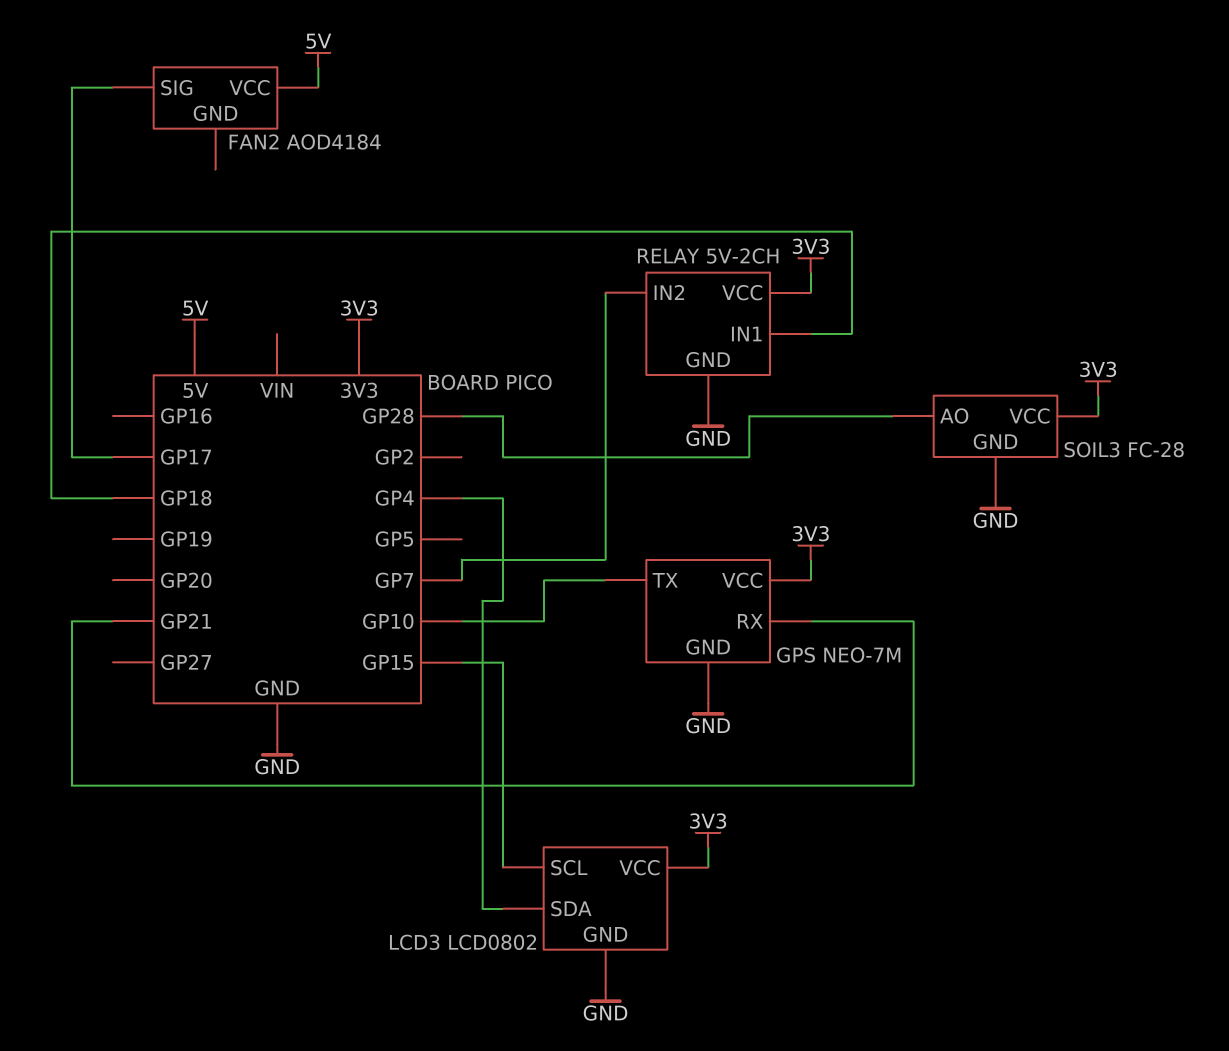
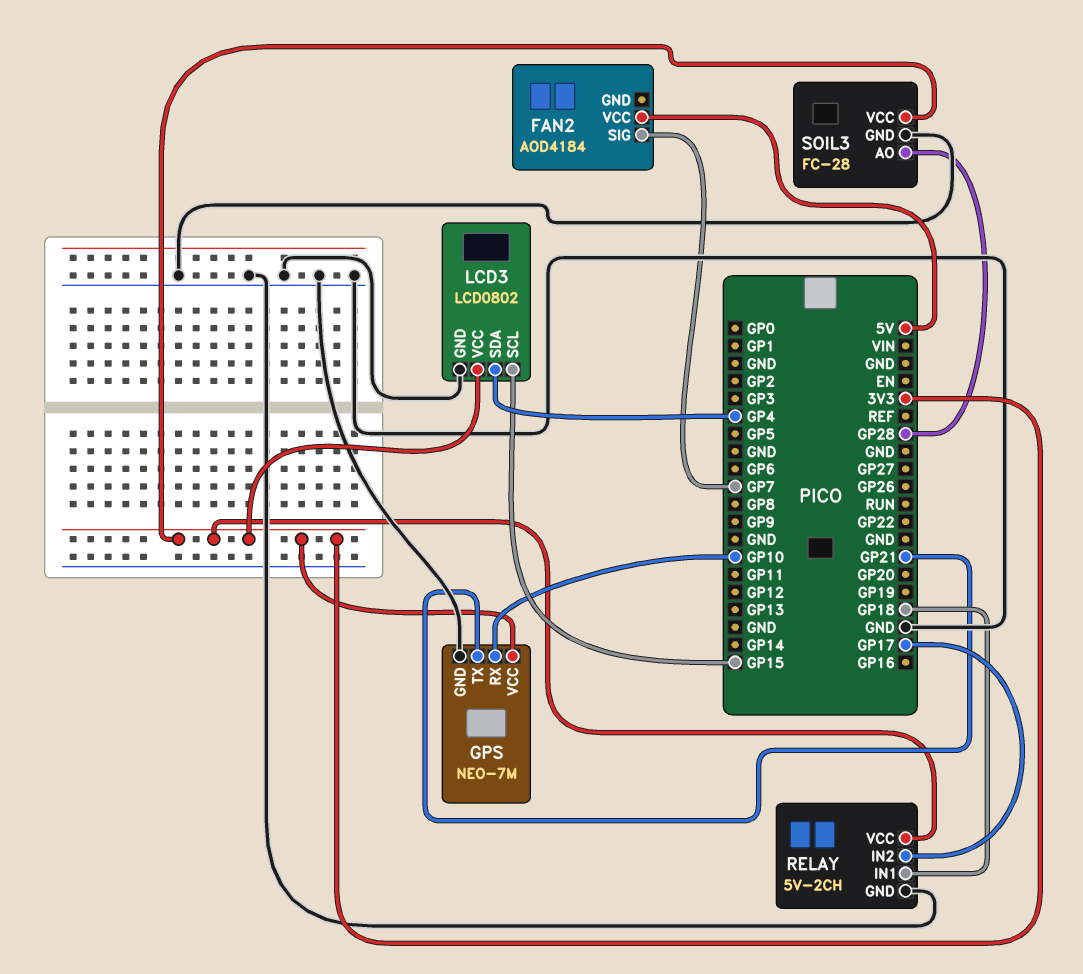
FAN2 pin SIG: GP17 -> GP7
GPS pin RX: GP21 -> GP10
GPS pin TX: GP10 -> GP21
RELAY pin IN2: GP7 -> GP17

